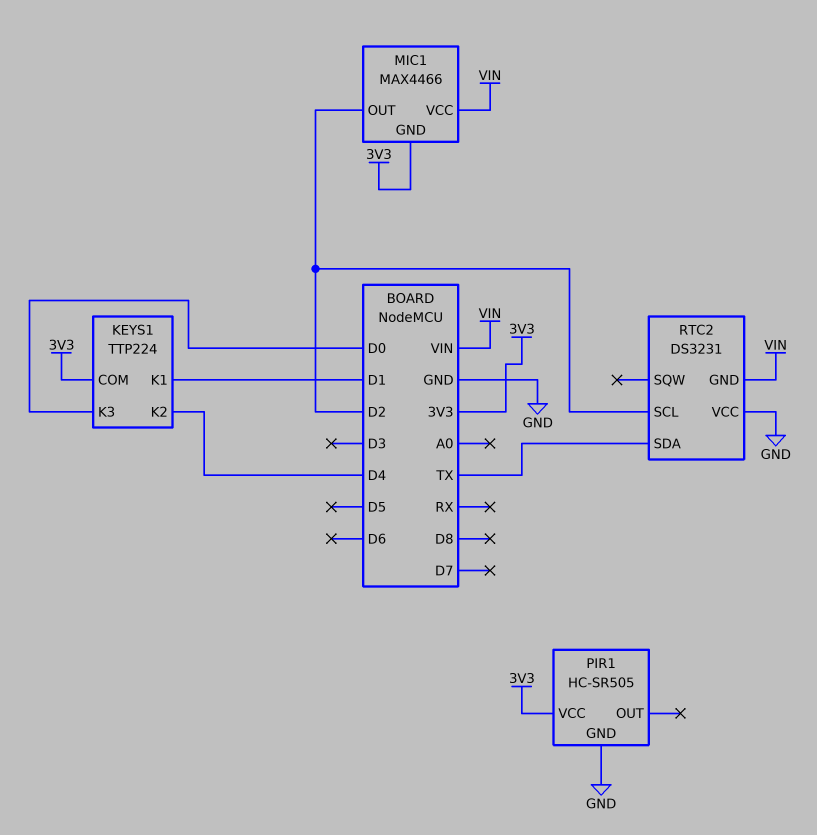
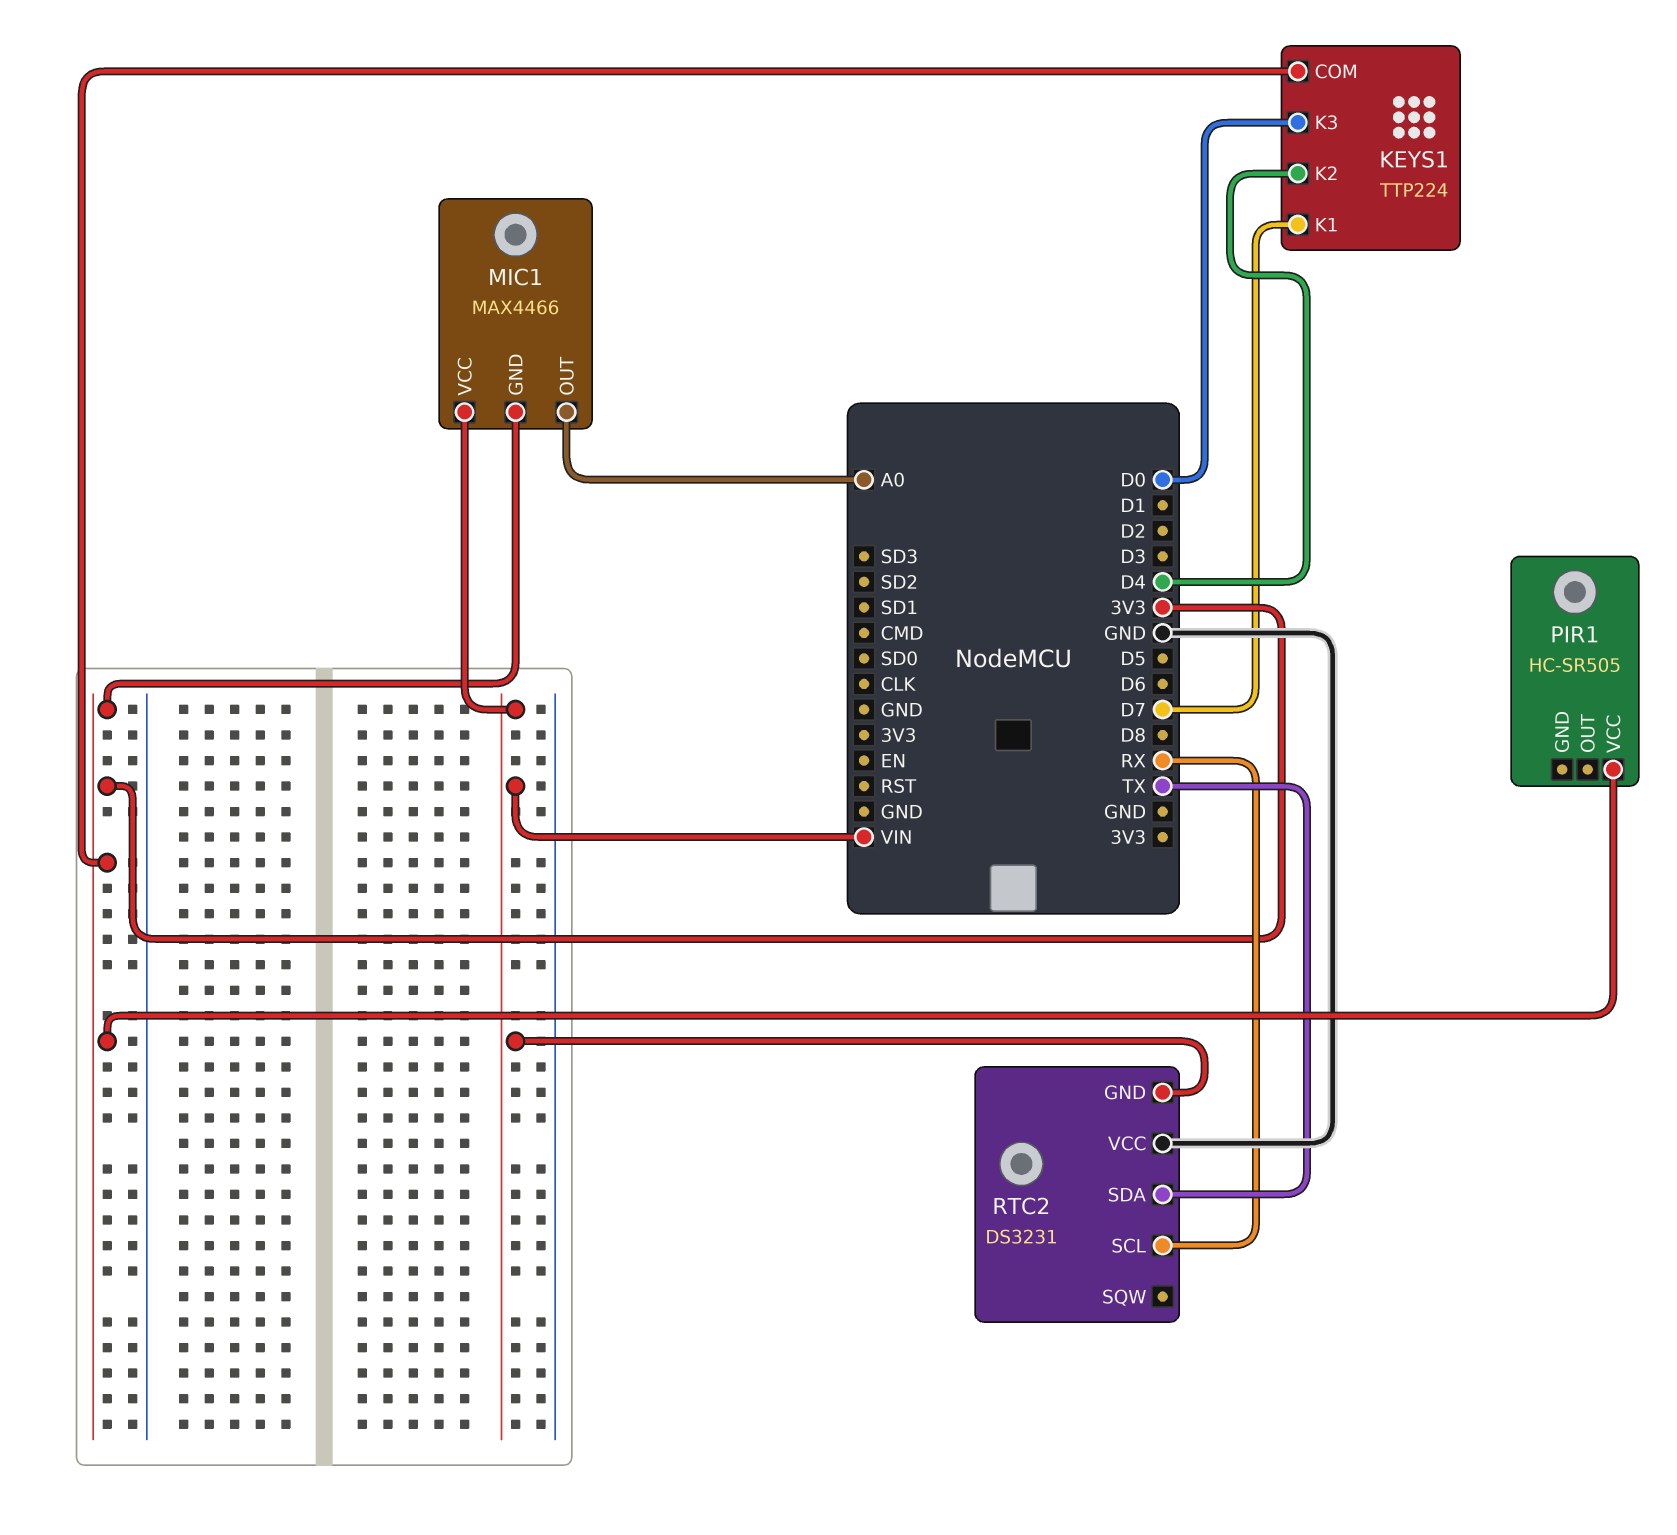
KEYS1 pin K1: D1 -> D7
MIC1 pin OUT: D2 -> A0
PIR1 pin GND: GND -> none
RTC2 pin SCL: D2 -> RX

